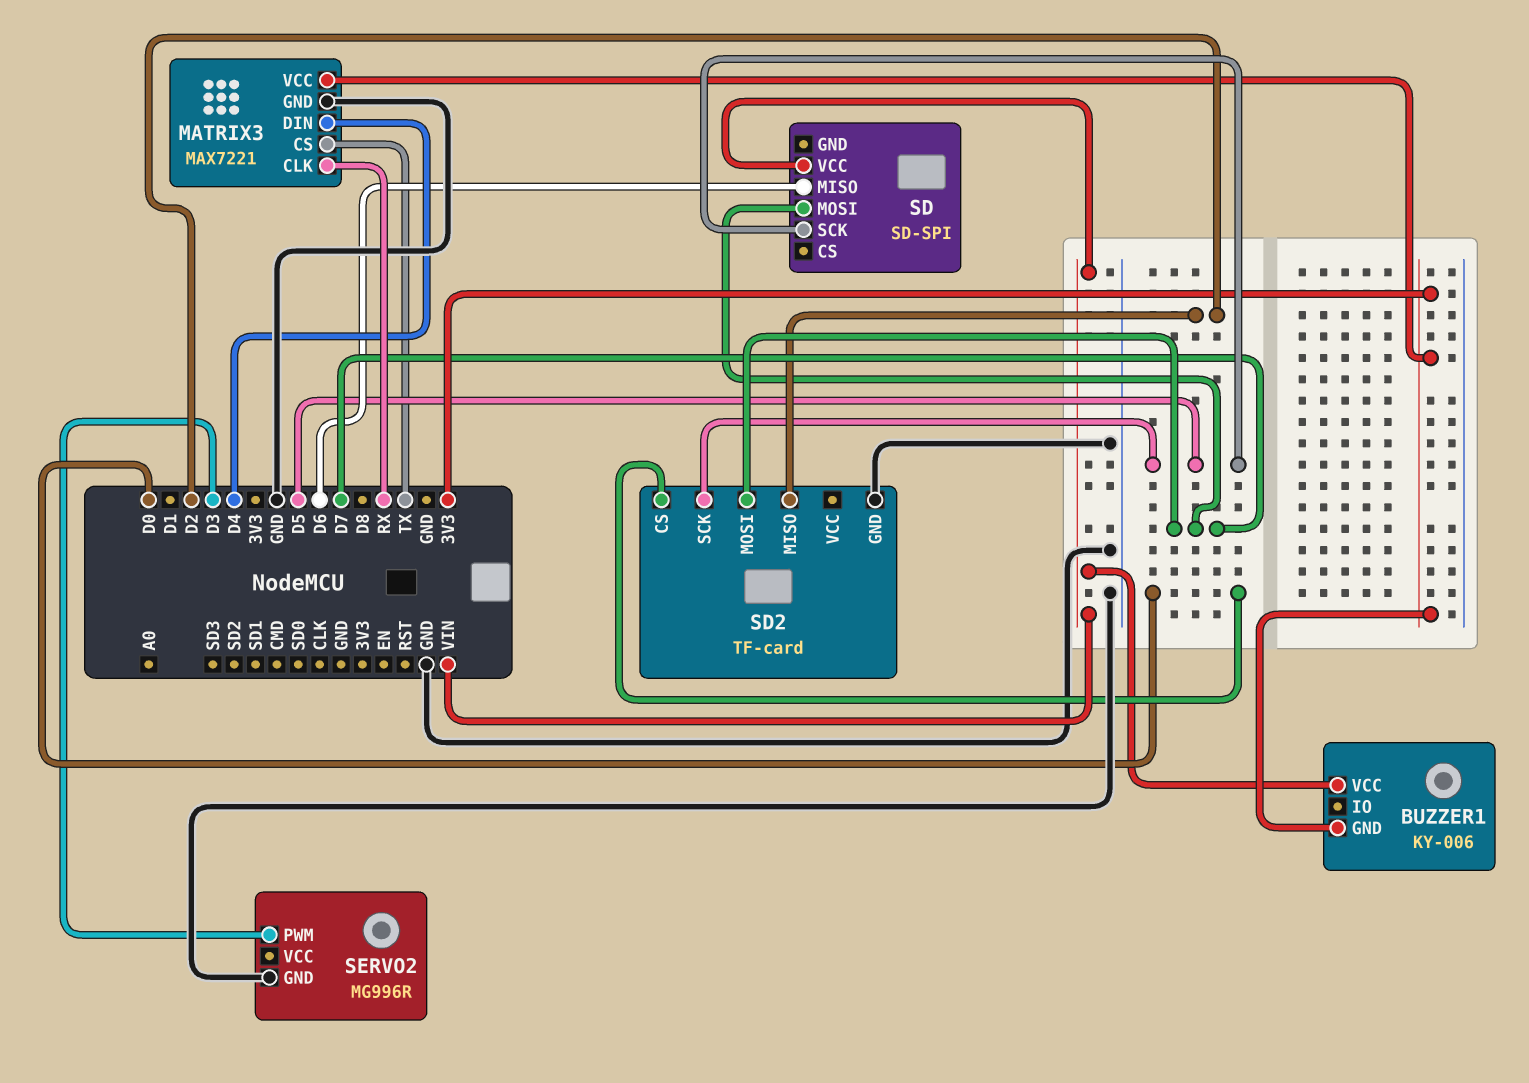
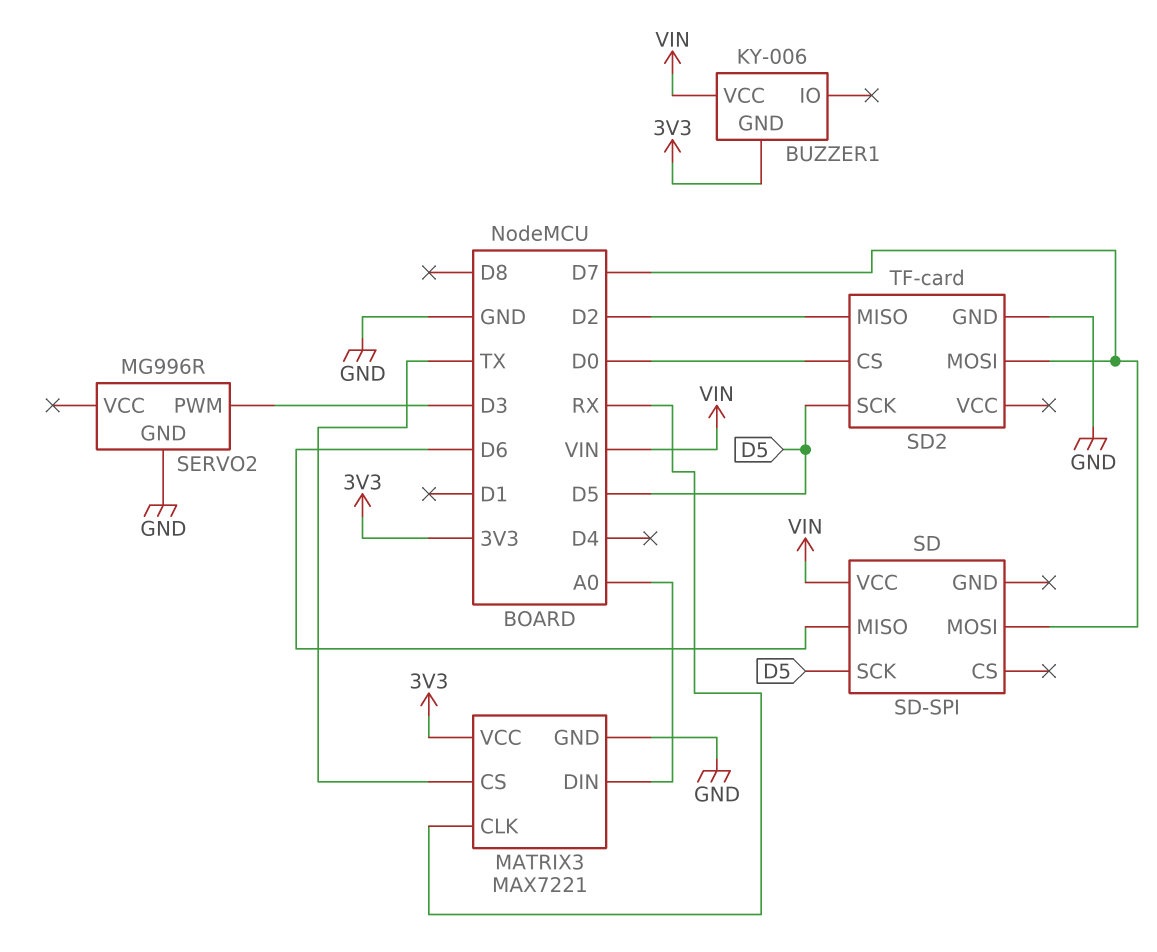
MATRIX3 pin DIN: D4 -> A0

